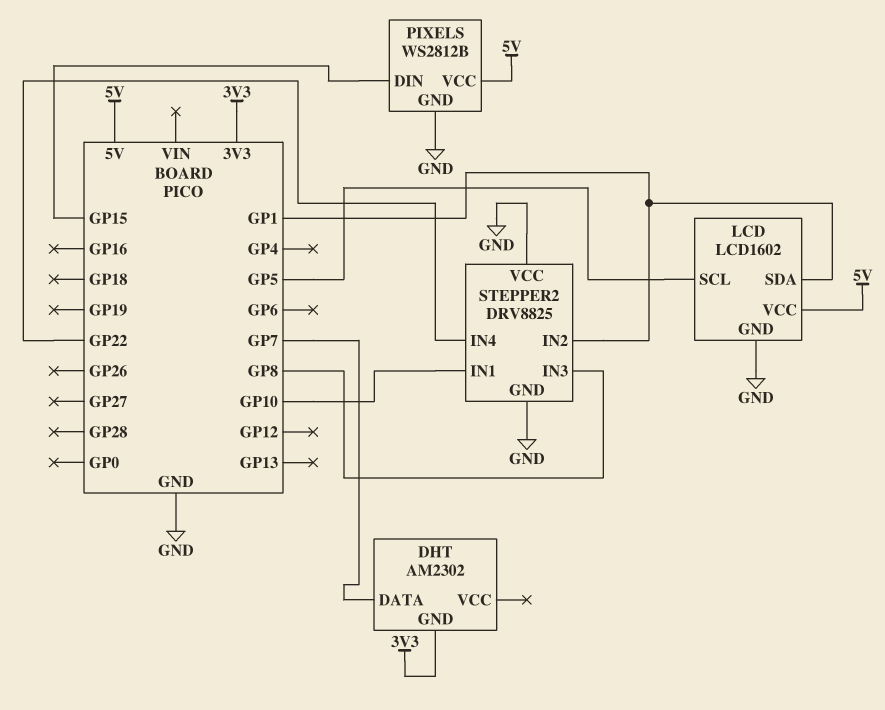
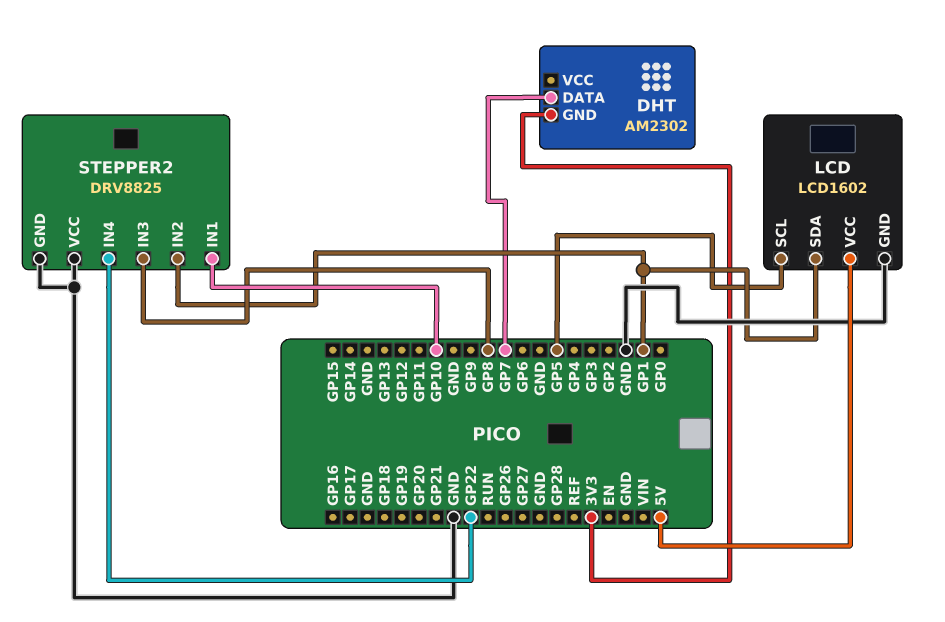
PIXELS: WS2812B -> none
PIXELS pin DIN: GP15 -> none
PIXELS pin GND: GND -> none
PIXELS pin VCC: 5V -> none

